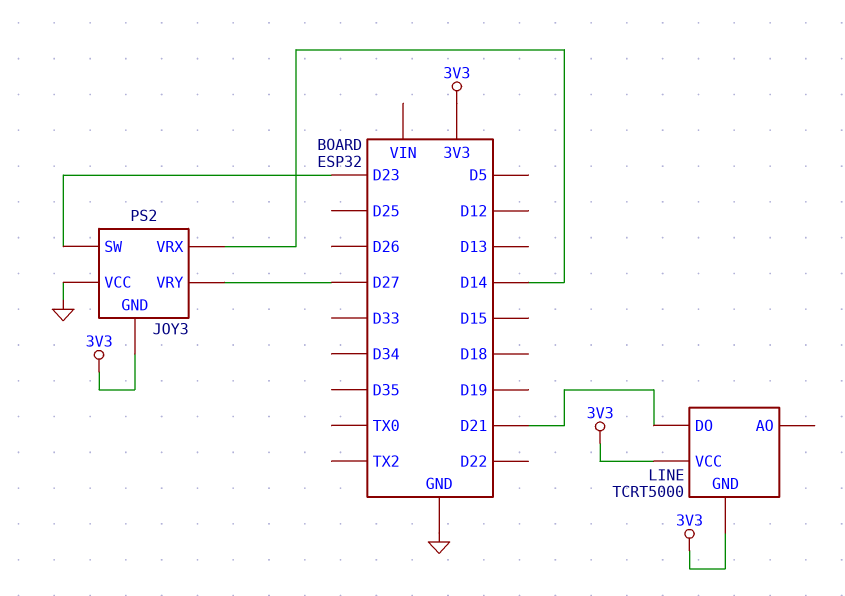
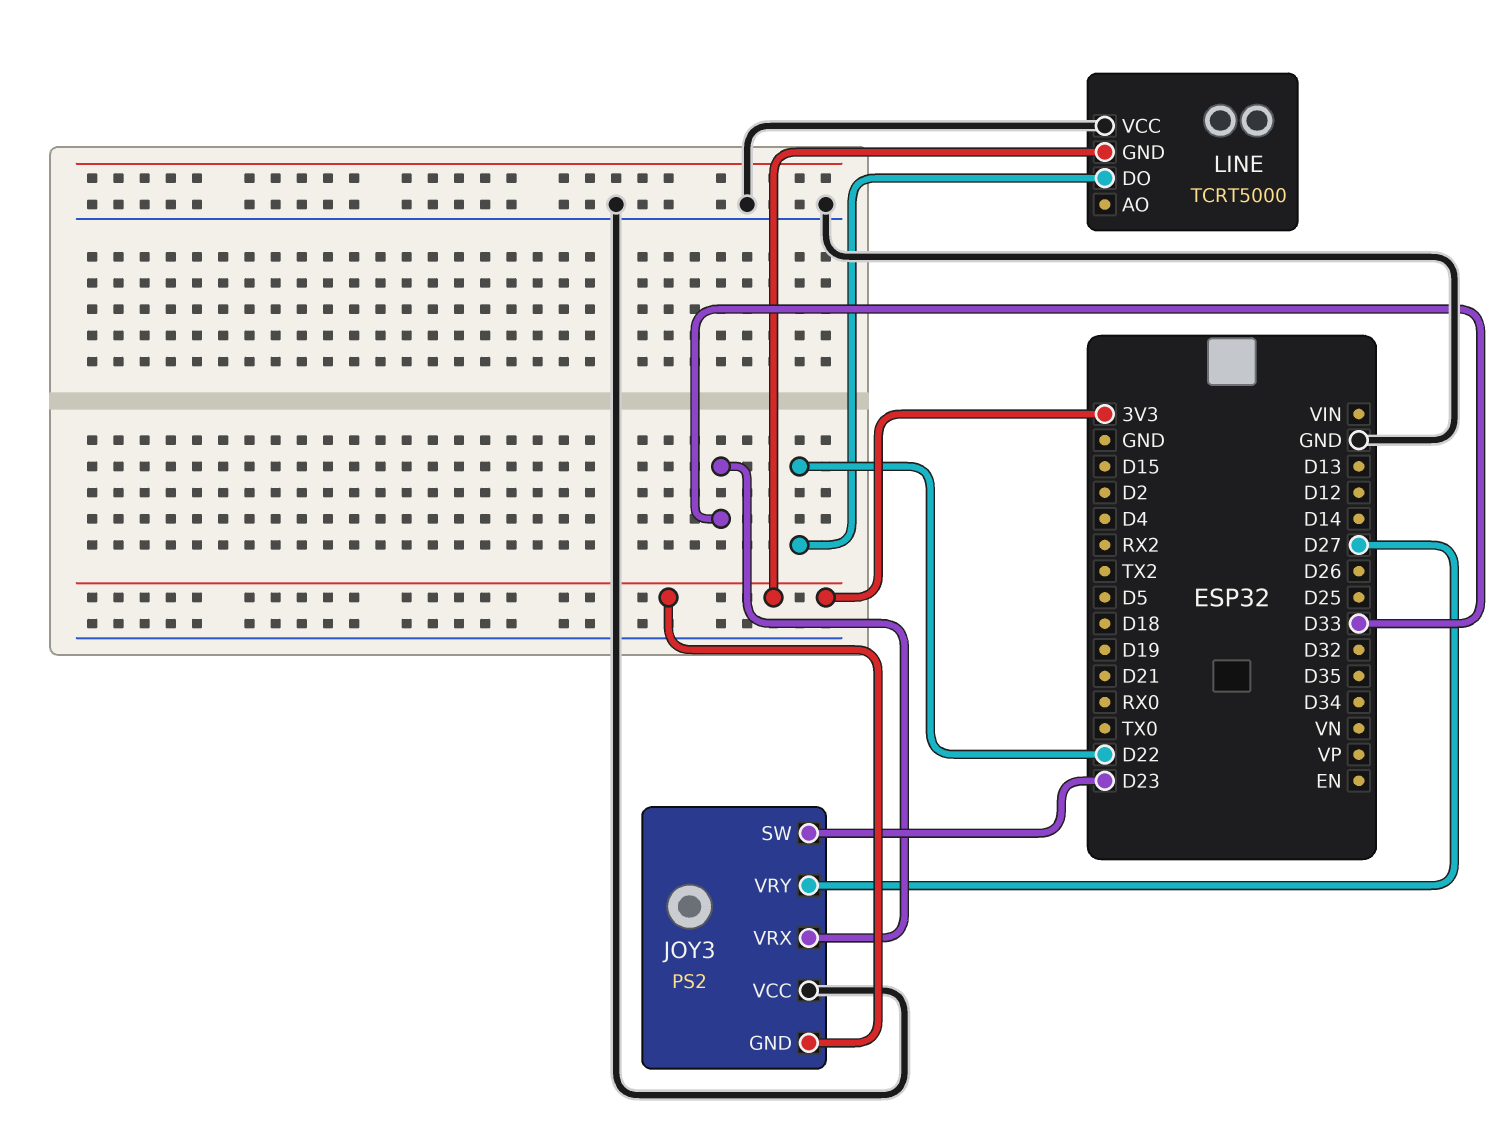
JOY3 pin VRX: D14 -> D33
LINE pin DO: D21 -> D22
LINE pin VCC: 3V3 -> GND

